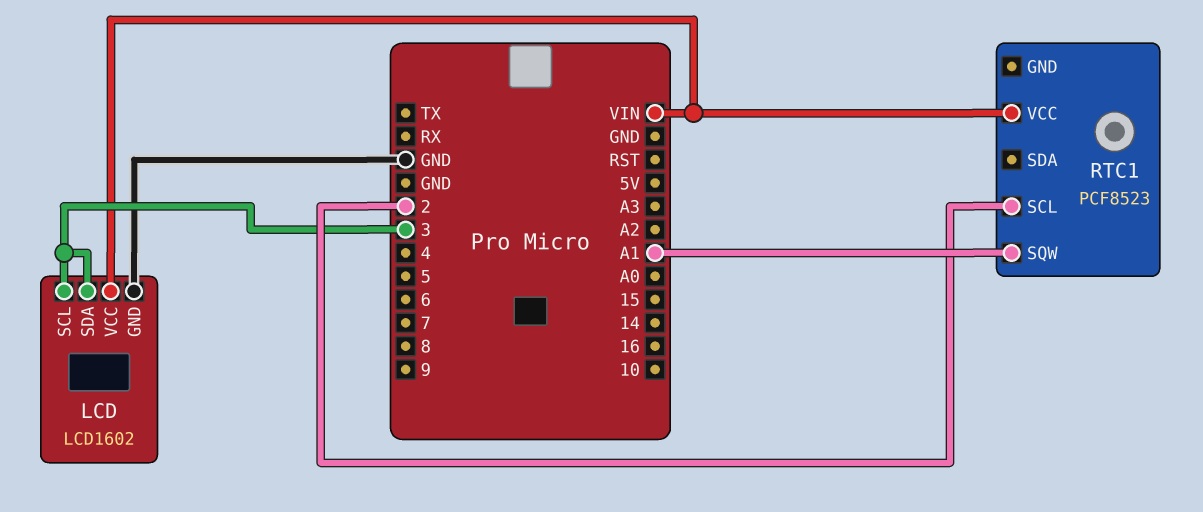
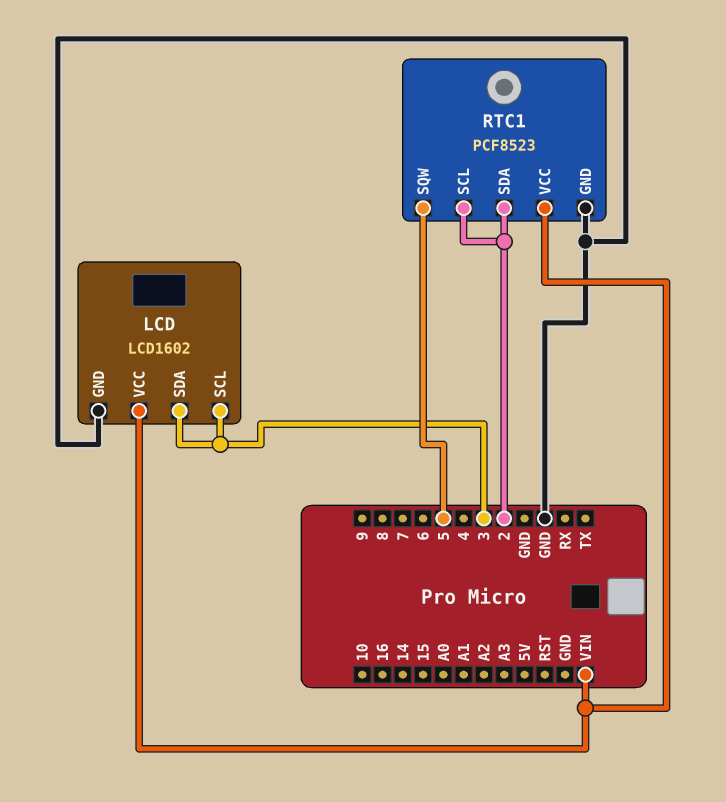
RTC1 pin GND: none -> GND
RTC1 pin SDA: none -> 2
RTC1 pin SQW: A1 -> 5

